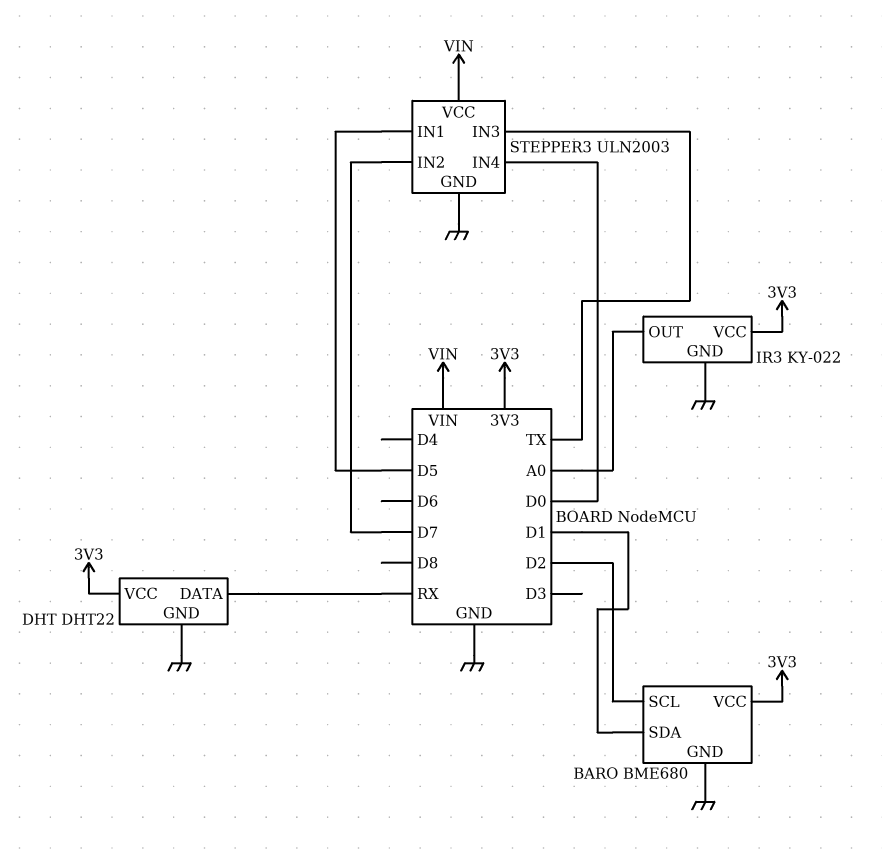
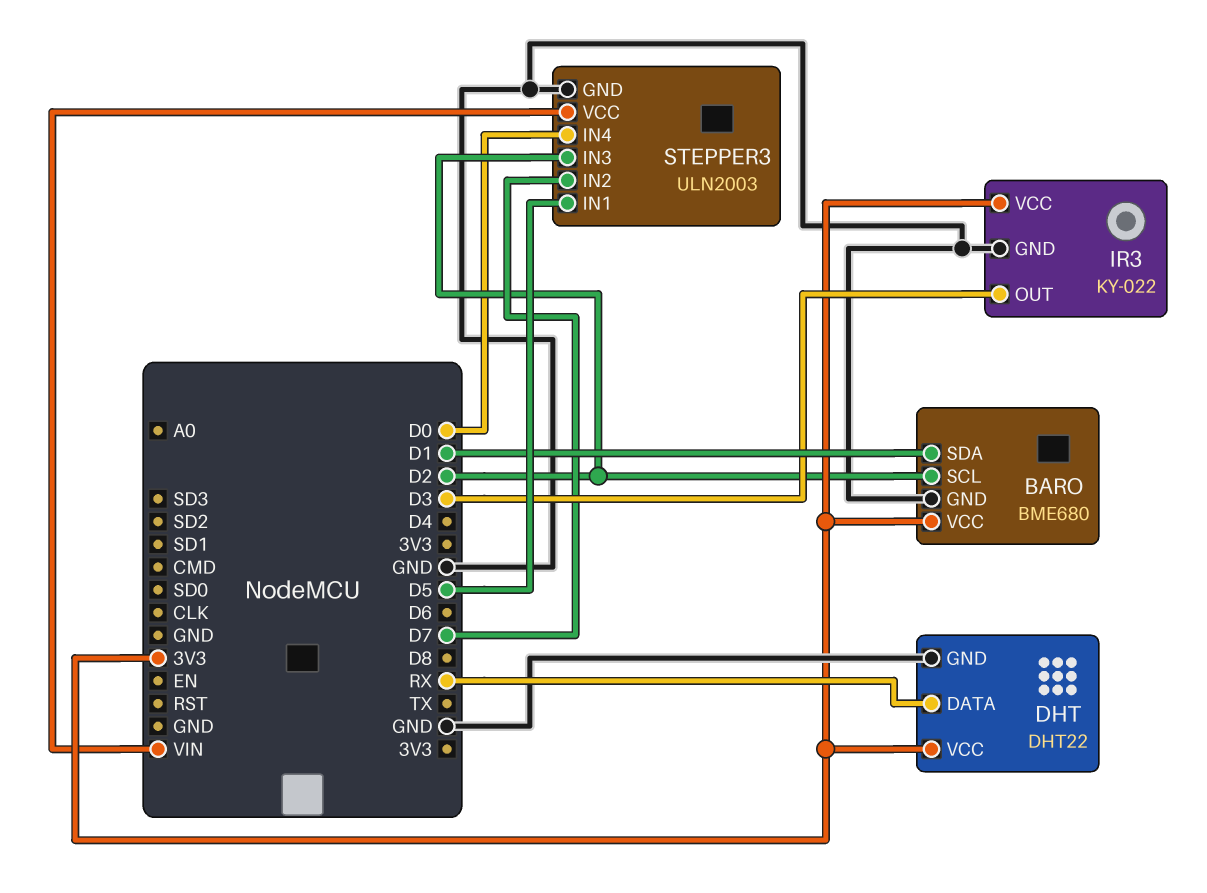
IR3 pin OUT: A0 -> D3
STEPPER3 pin IN3: TX -> D2

